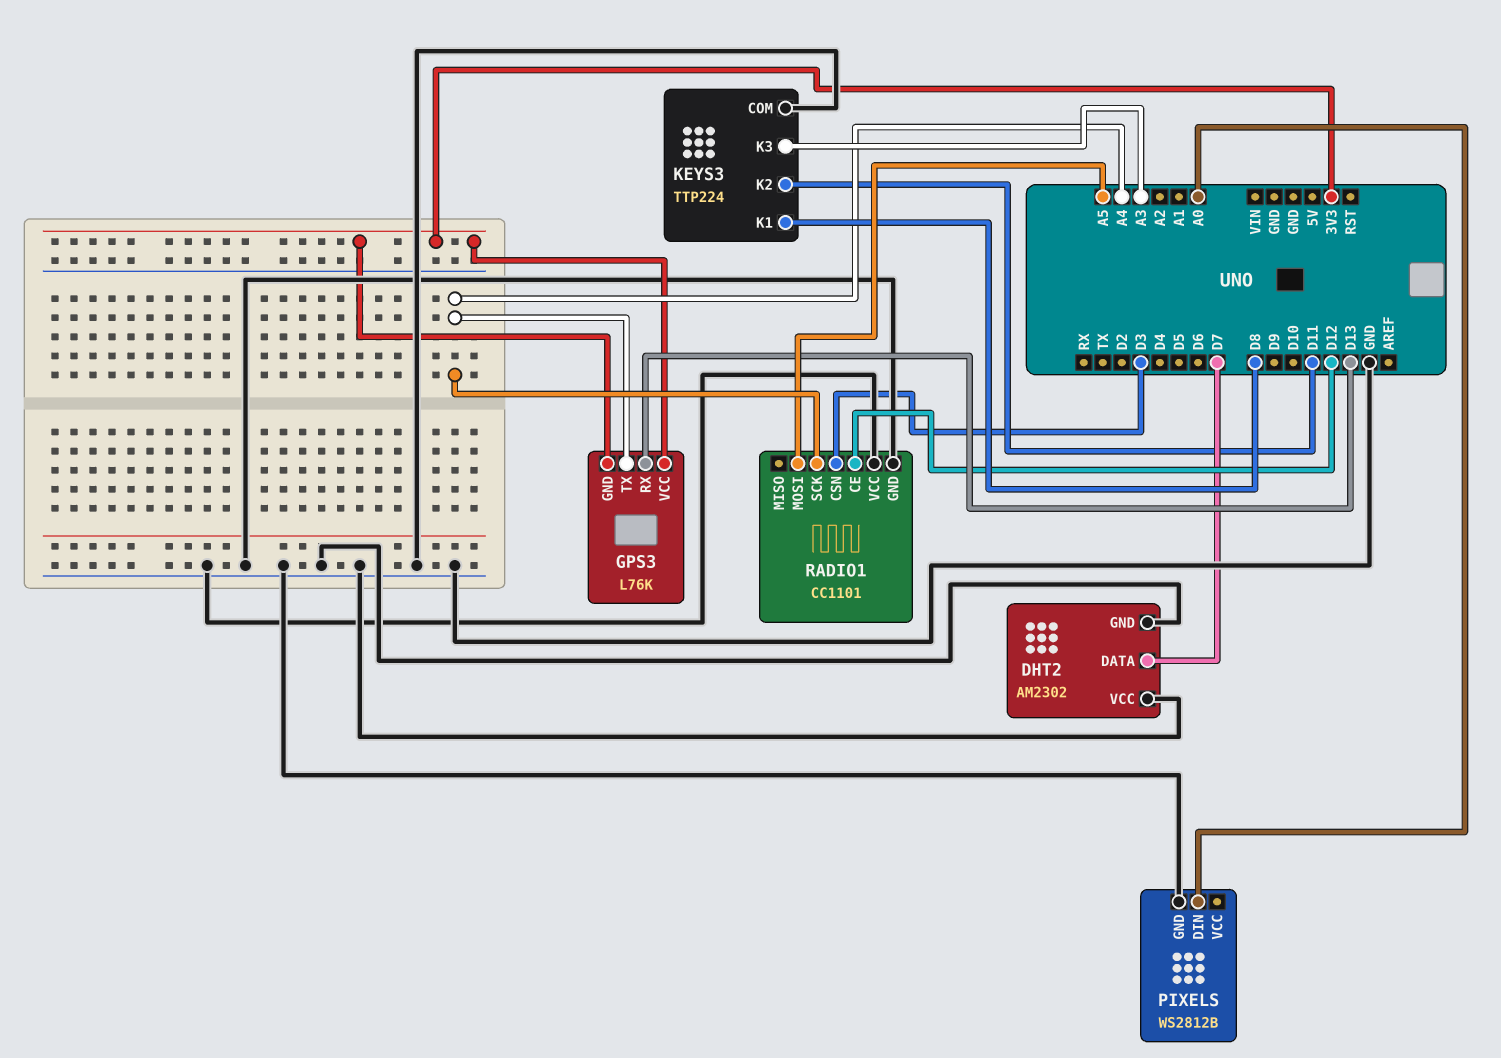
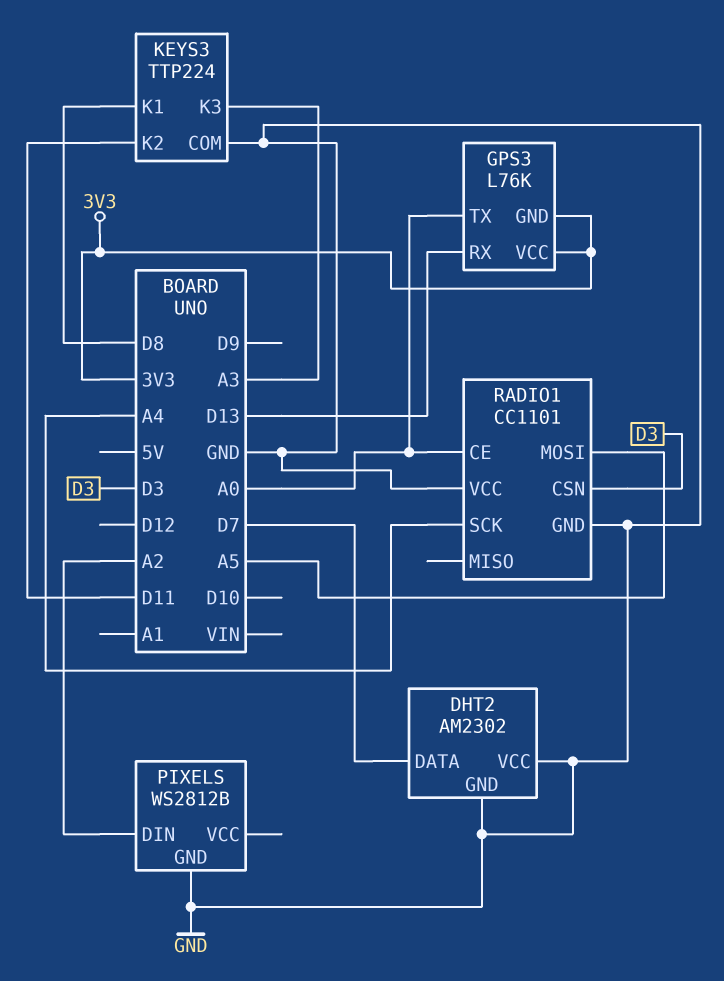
GPS3 pin TX: A4 -> A0
PIXELS pin DIN: A0 -> A2
RADIO1 pin CE: D12 -> A0

